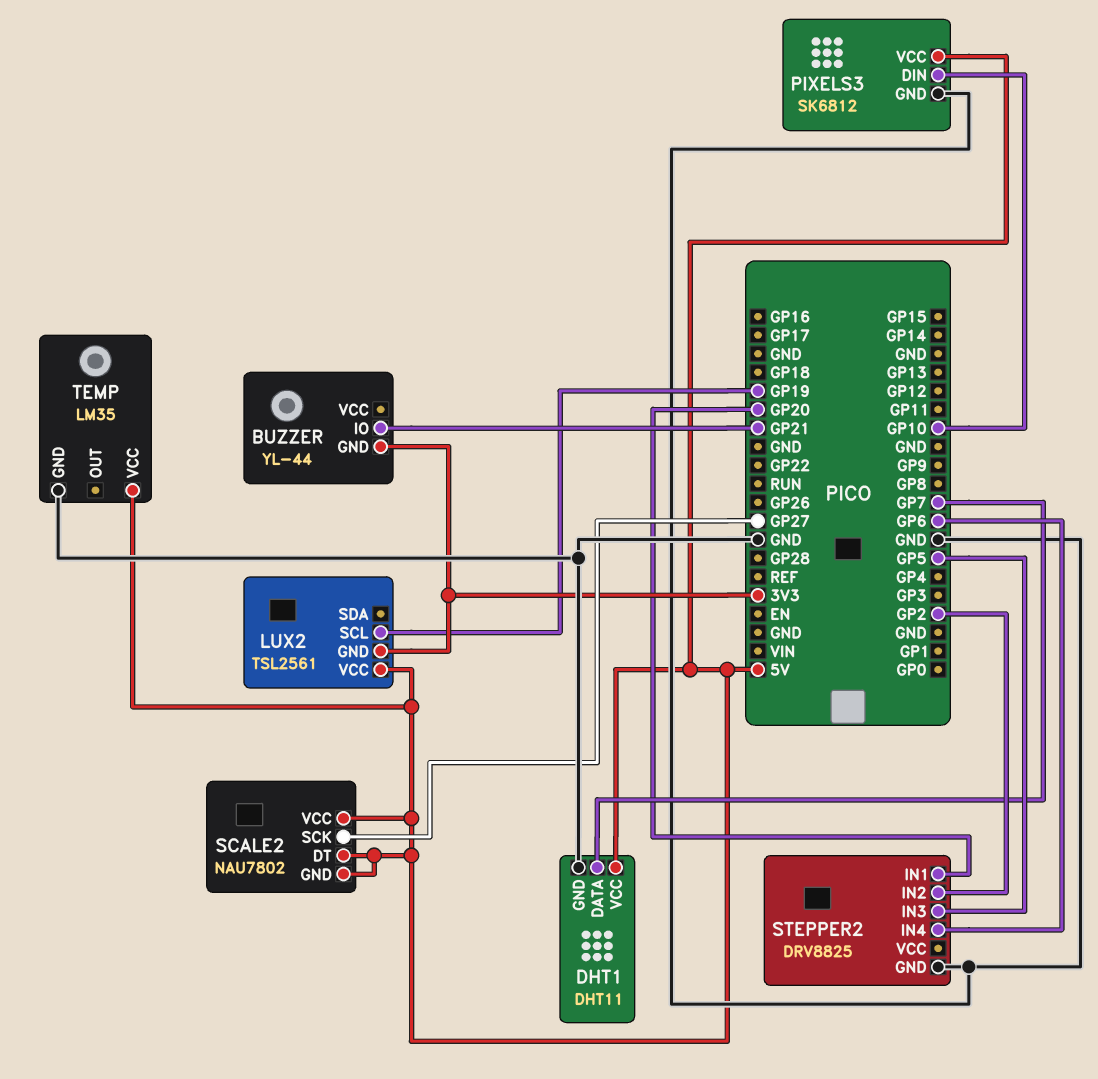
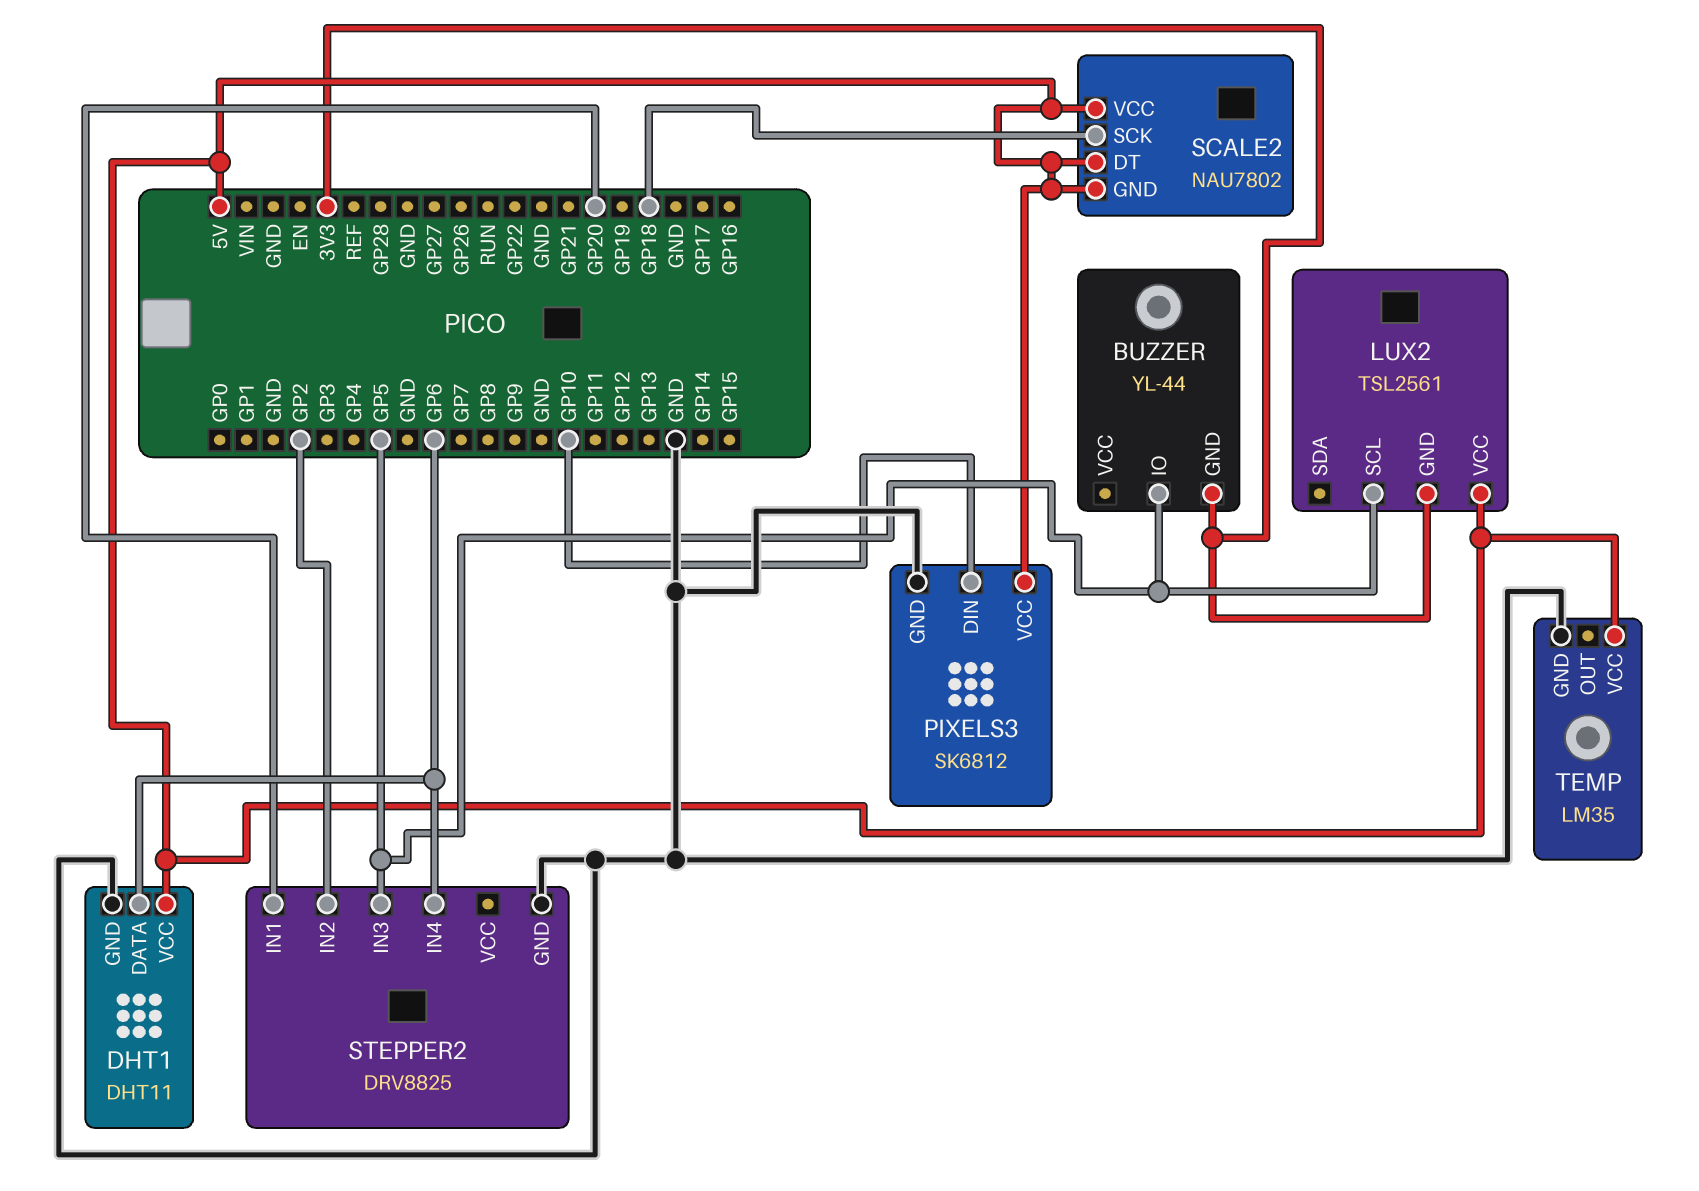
BUZZER pin IO: GP21 -> GP5
DHT1 pin DATA: GP7 -> GP6
LUX2 pin SCL: GP19 -> GP5
SCALE2 pin SCK: GP27 -> GP18

